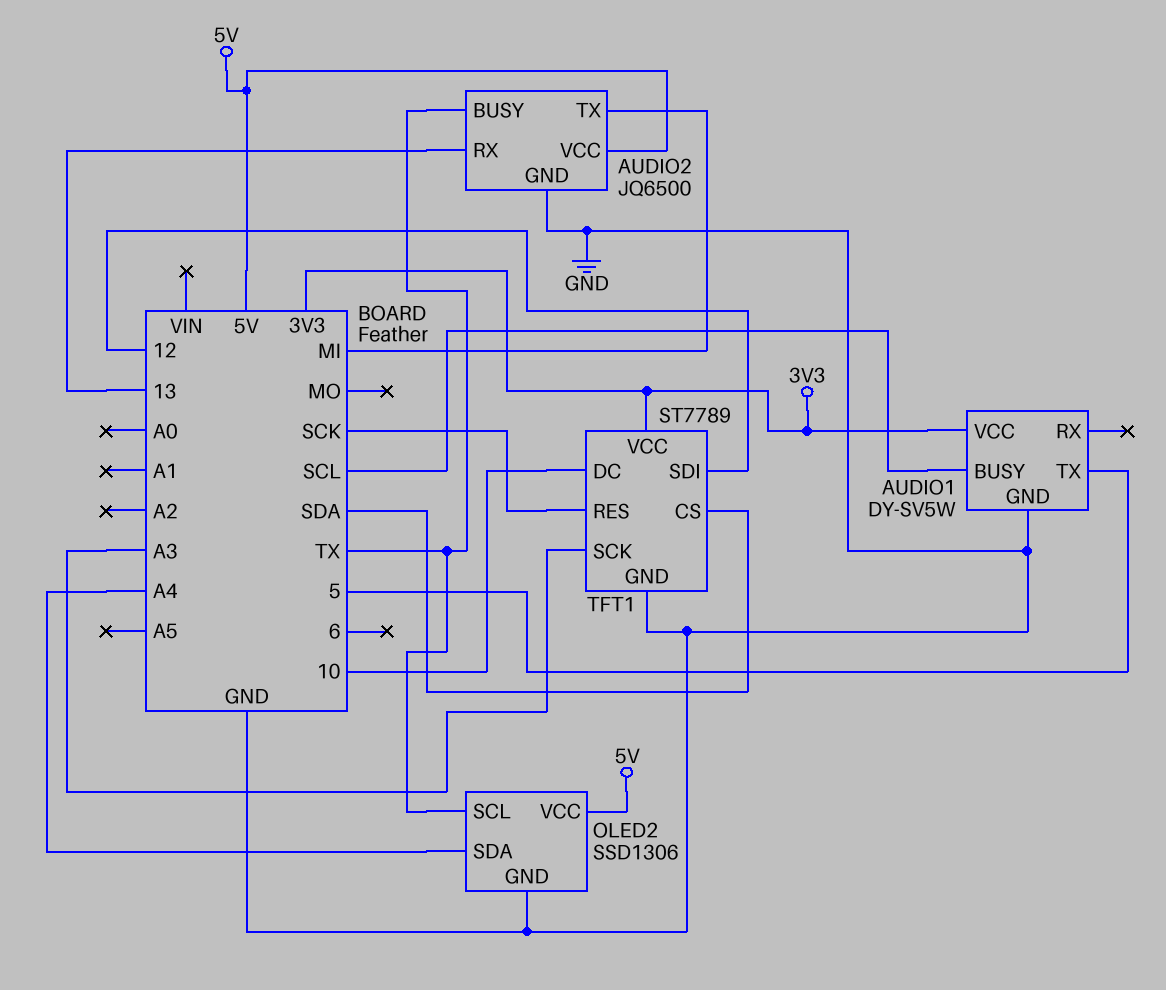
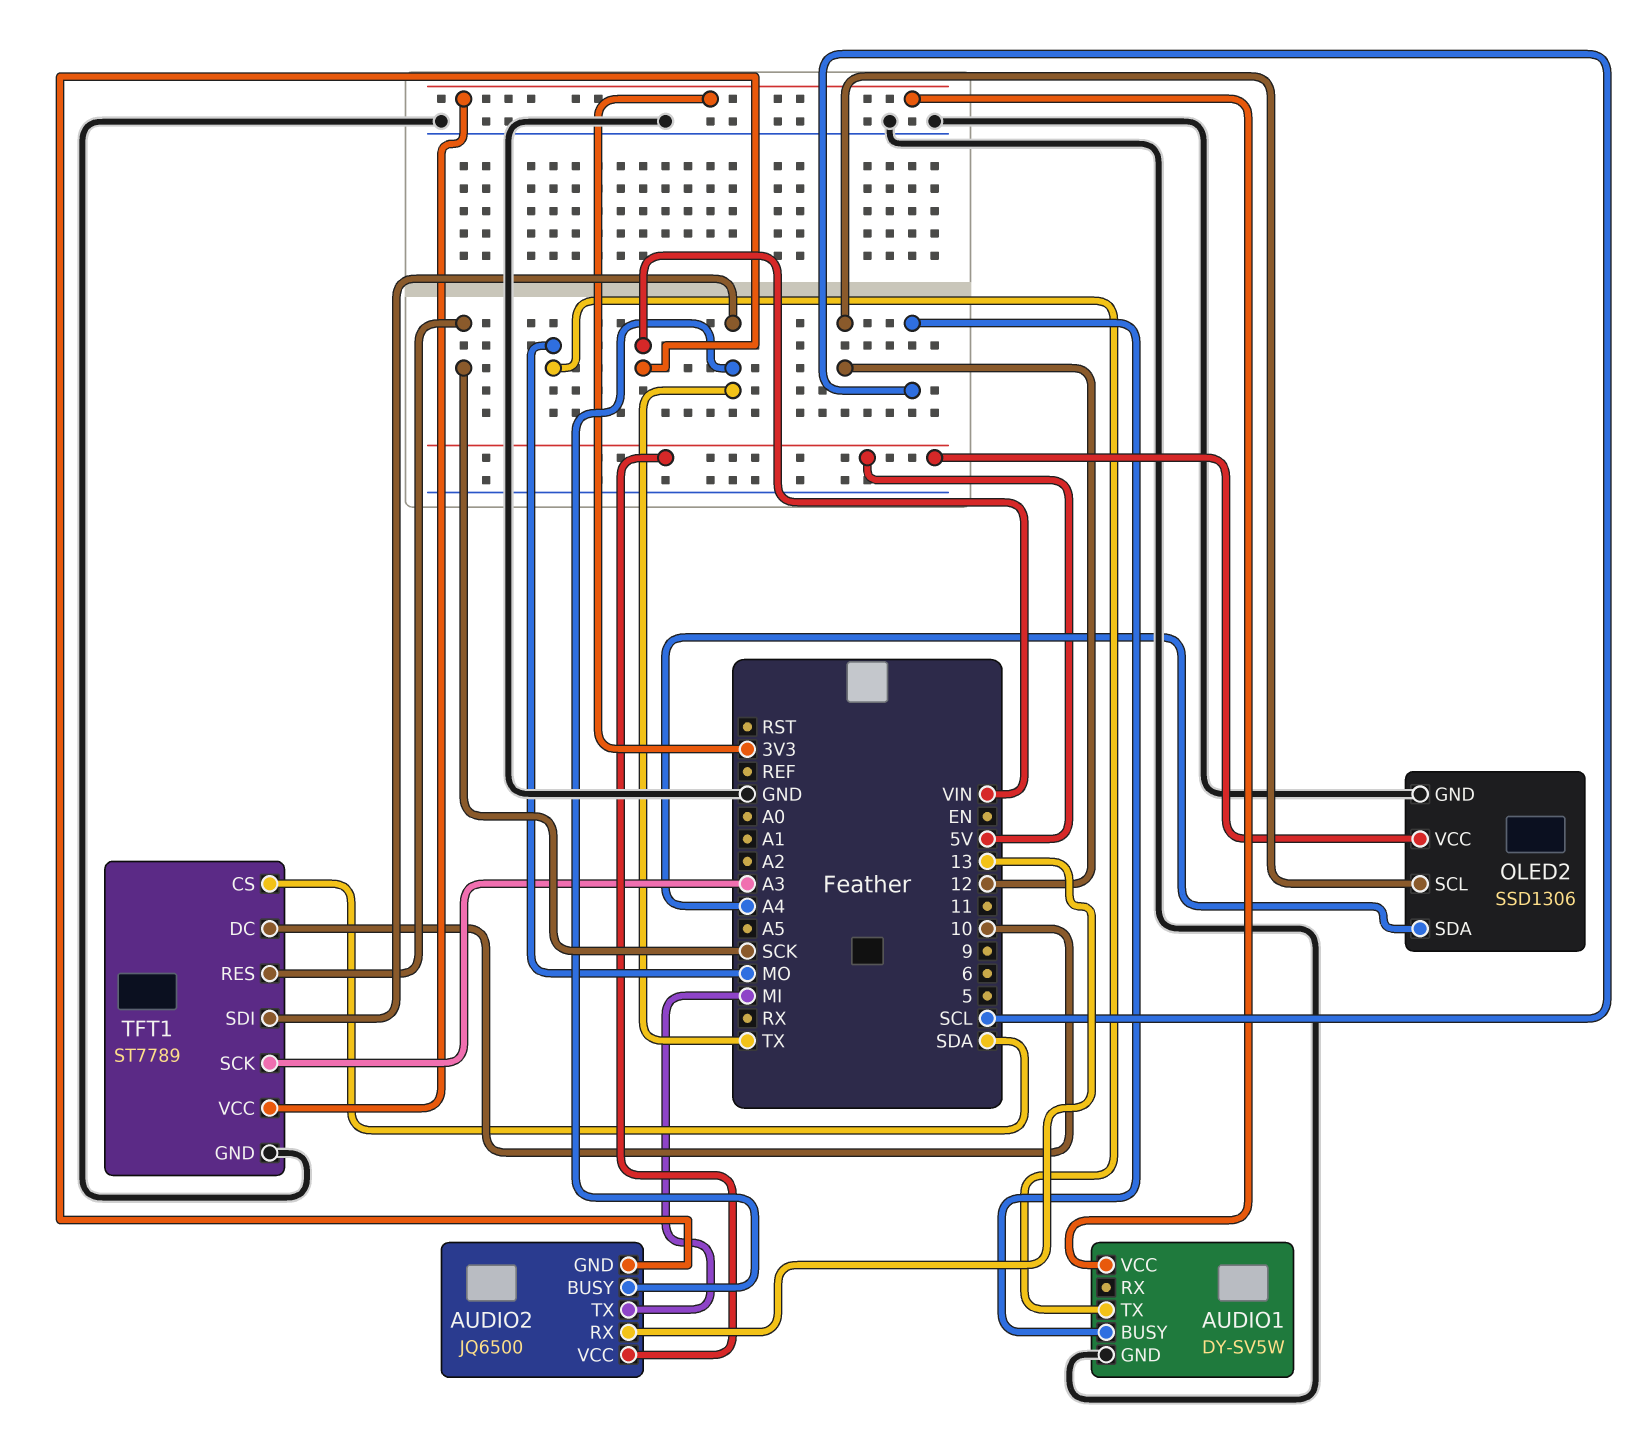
AUDIO1 pin TX: 5 -> MO
AUDIO2 pin GND: GND -> VIN
OLED2 pin SCL: TX -> 12
TFT1 pin SDI: 12 -> TX

